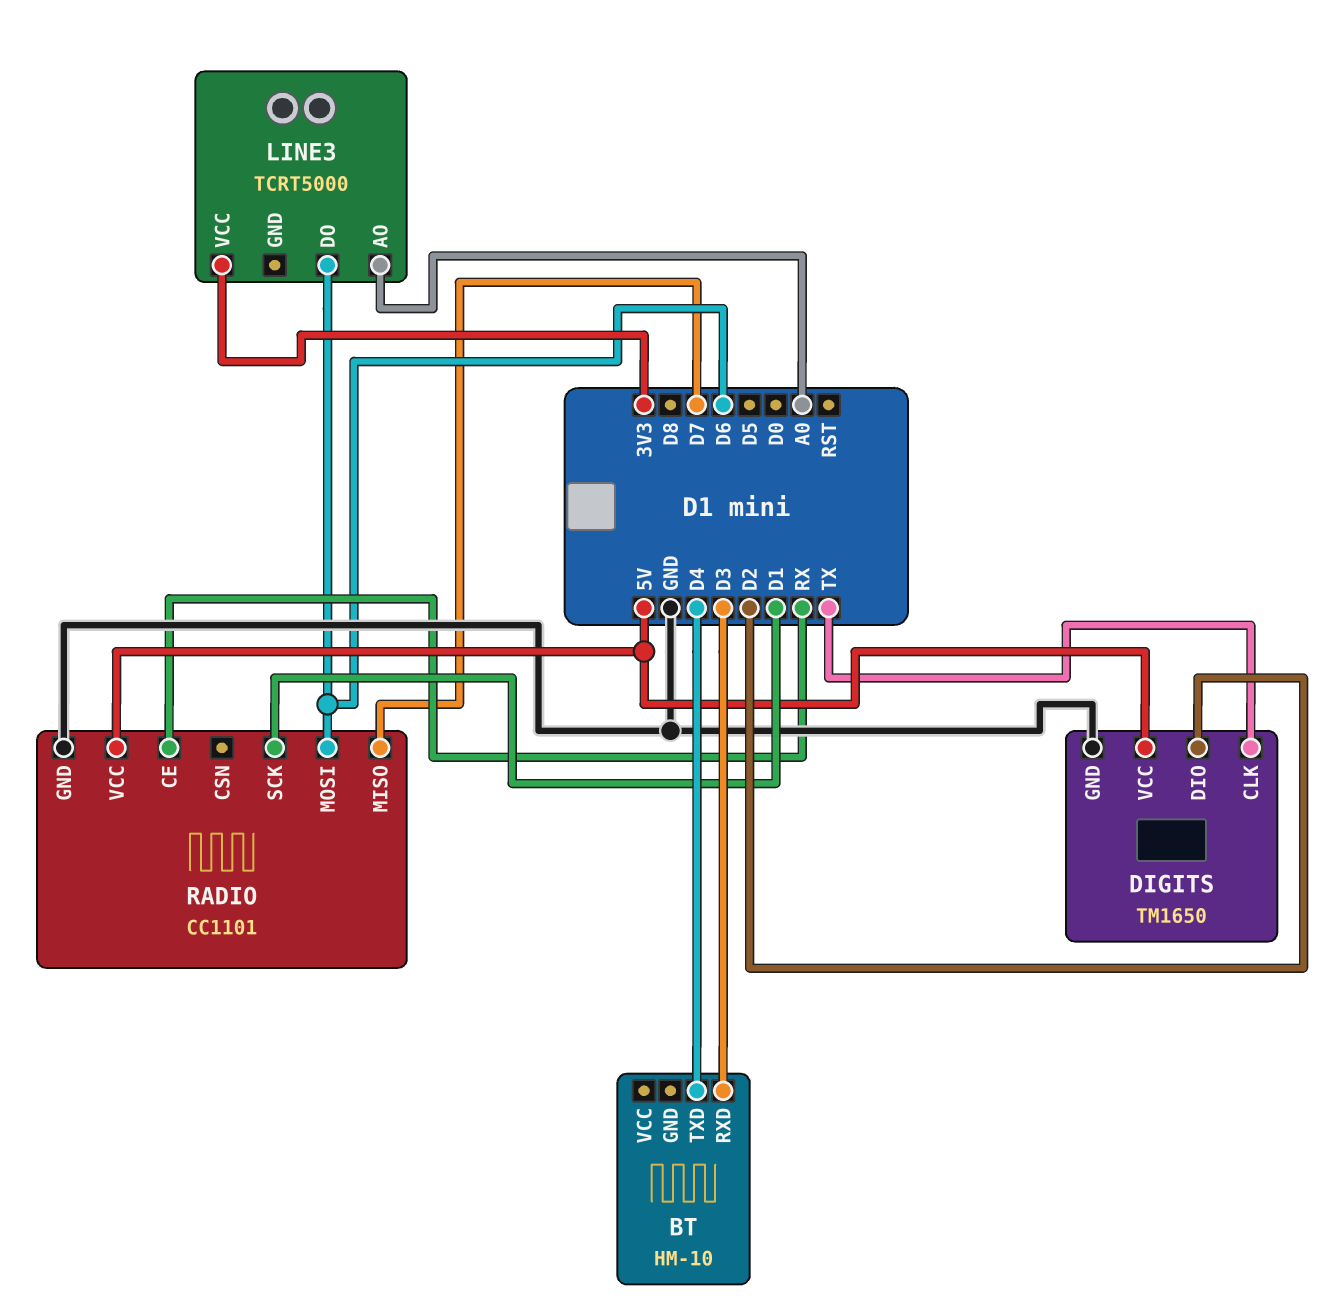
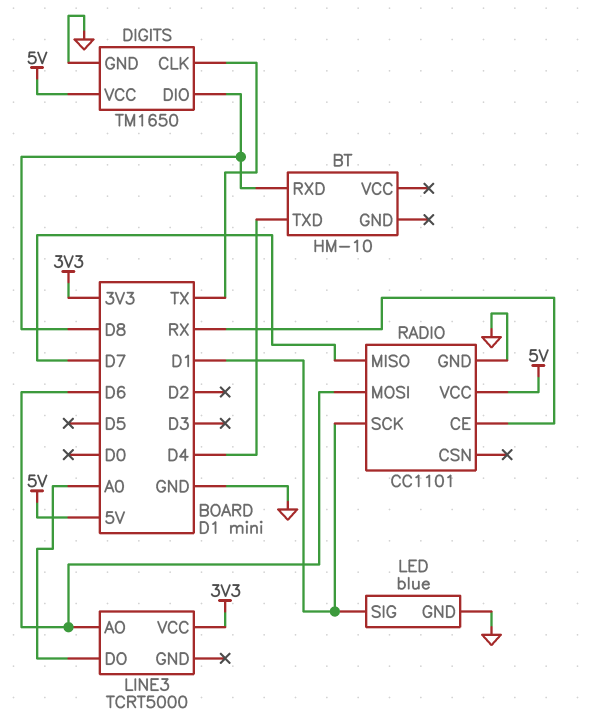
BT pin RXD: D3 -> D8
DIGITS pin DIO: D2 -> D8
LED: none -> blue
LED pin GND: none -> GND
LED pin SIG: none -> D1
LINE3 pin AO: A0 -> D6
LINE3 pin DO: D6 -> A0

